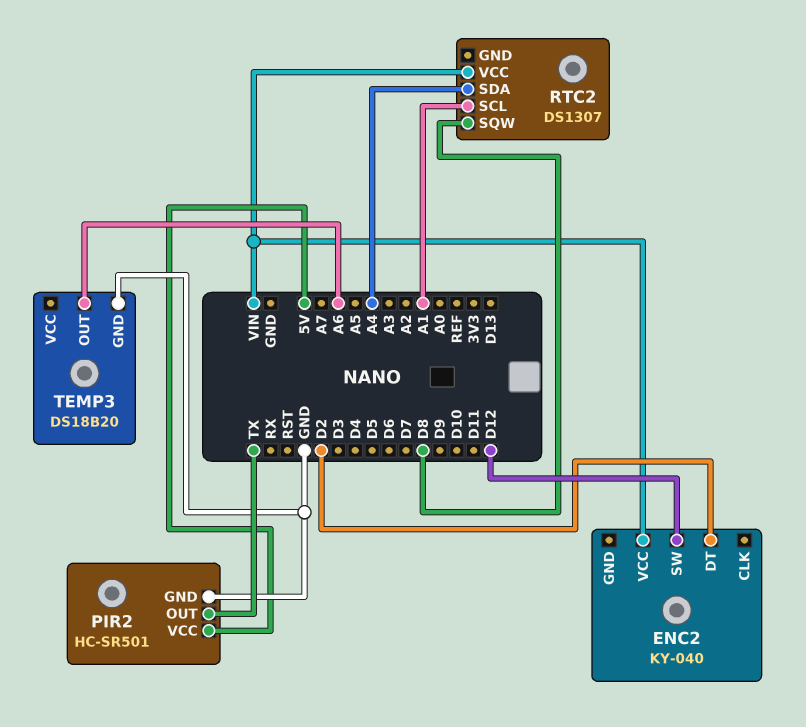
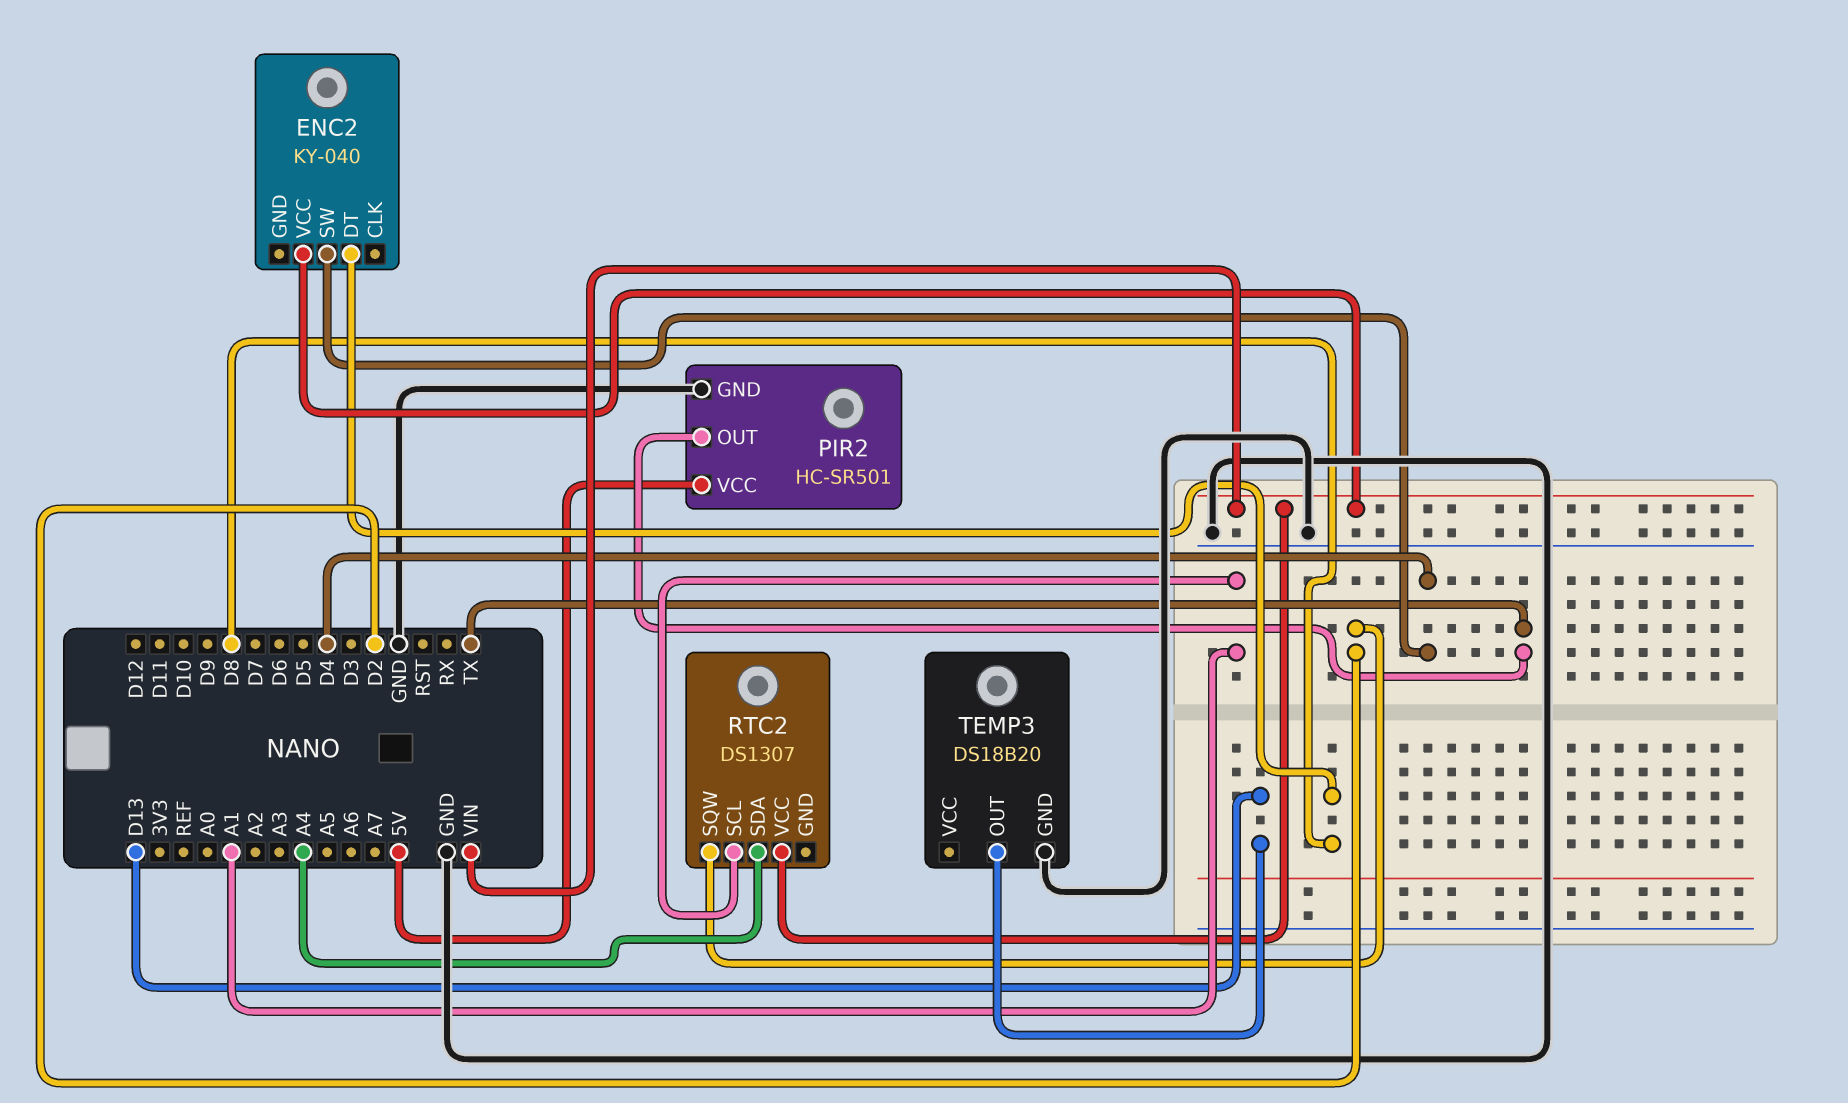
ENC2 pin DT: D2 -> D8
ENC2 pin SW: D12 -> D4
RTC2 pin SQW: D8 -> D2
TEMP3 pin OUT: A6 -> D13

